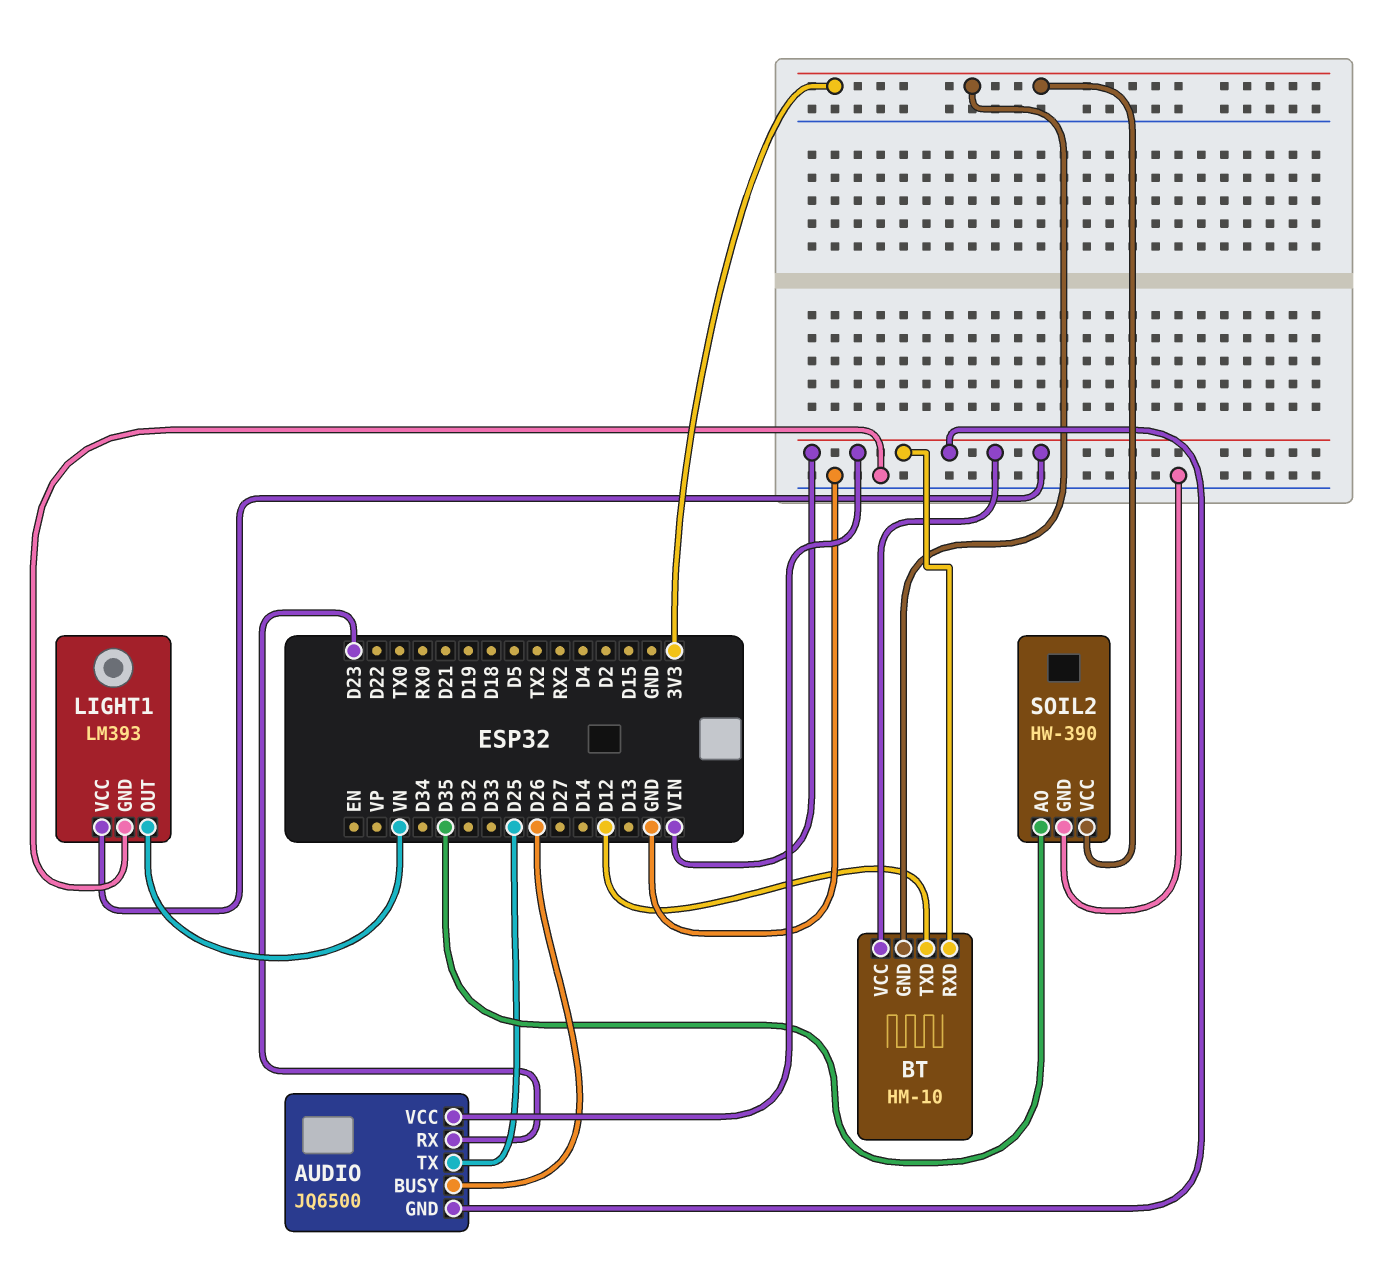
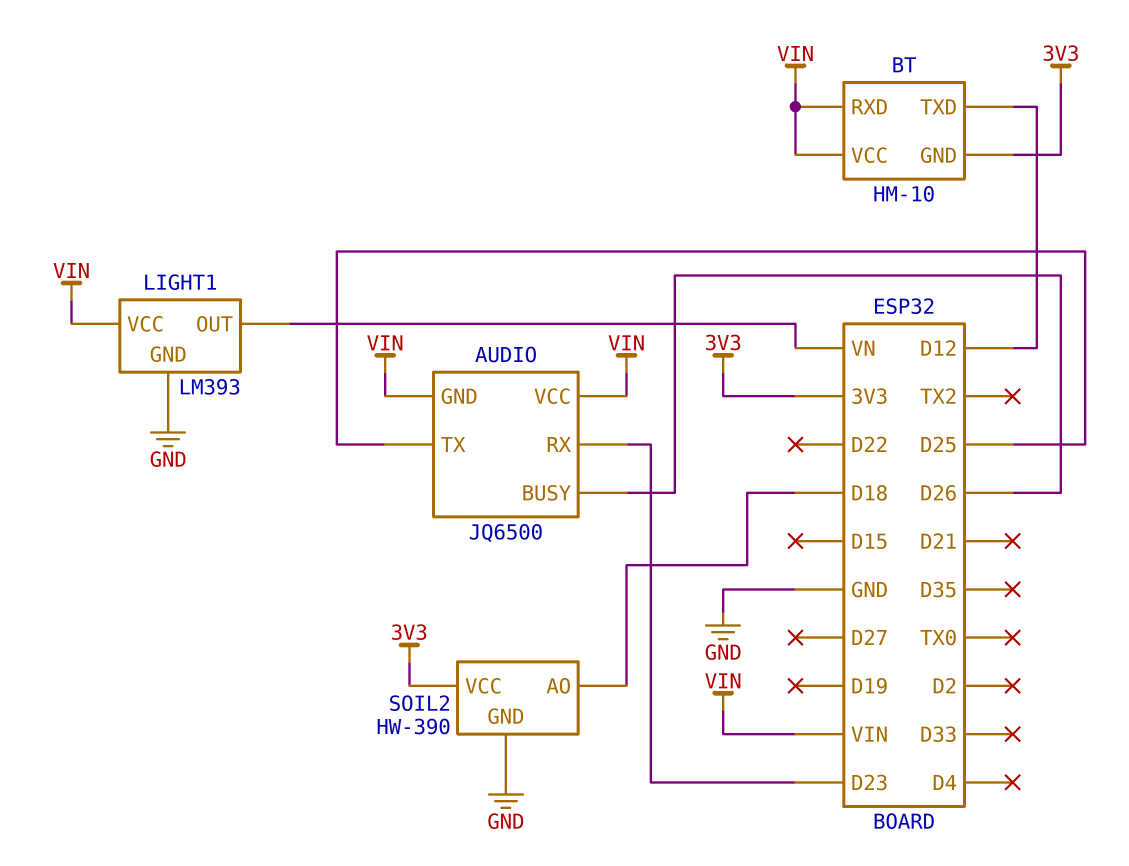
SOIL2 pin AO: D35 -> D18

